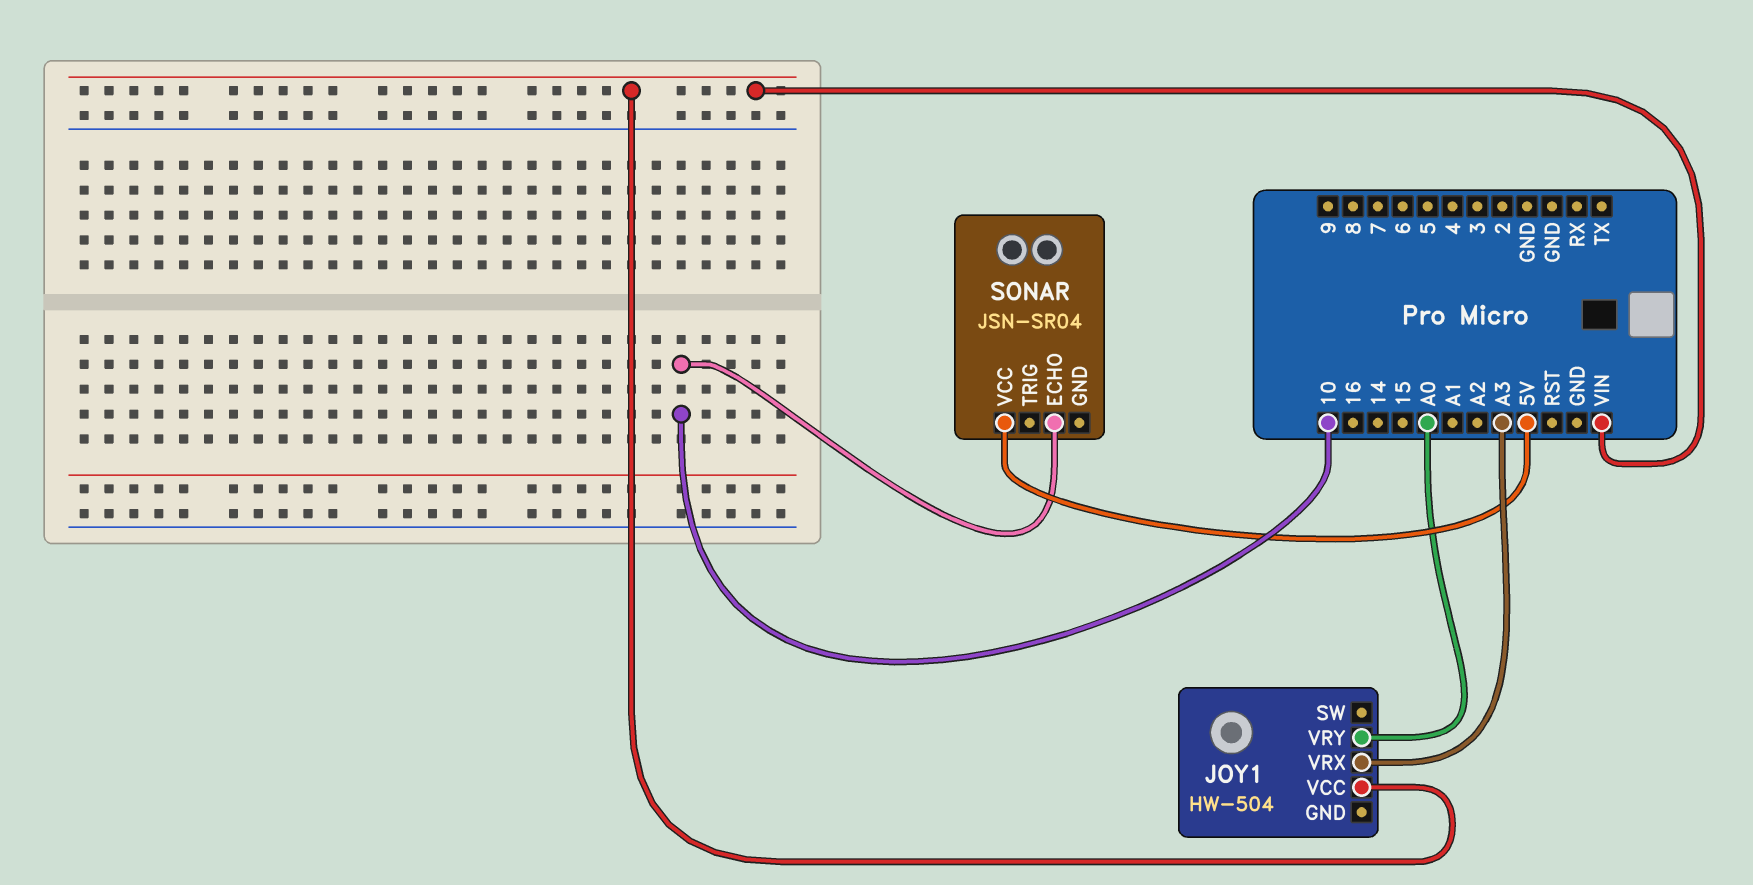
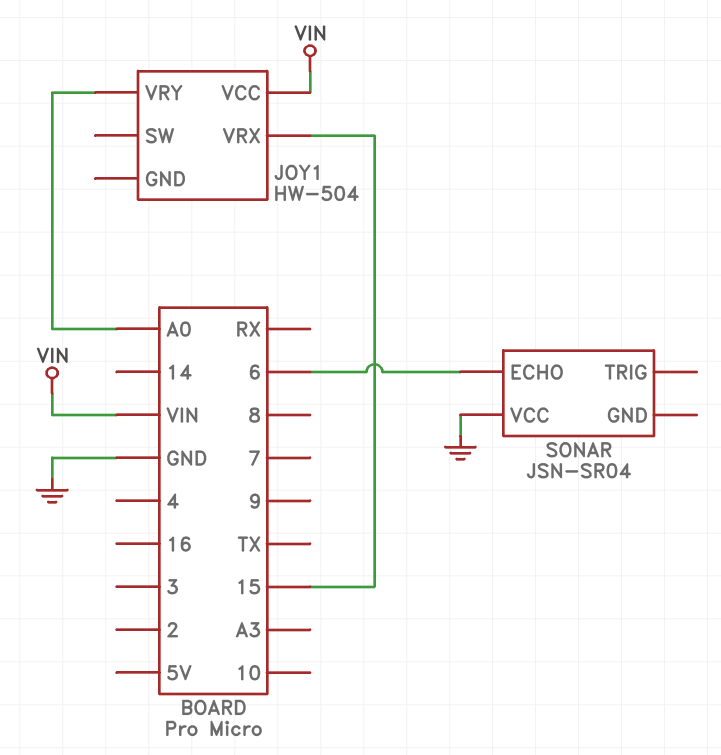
JOY1 pin VRX: A3 -> 15
SONAR pin ECHO: 10 -> 6
SONAR pin VCC: 5V -> GND

